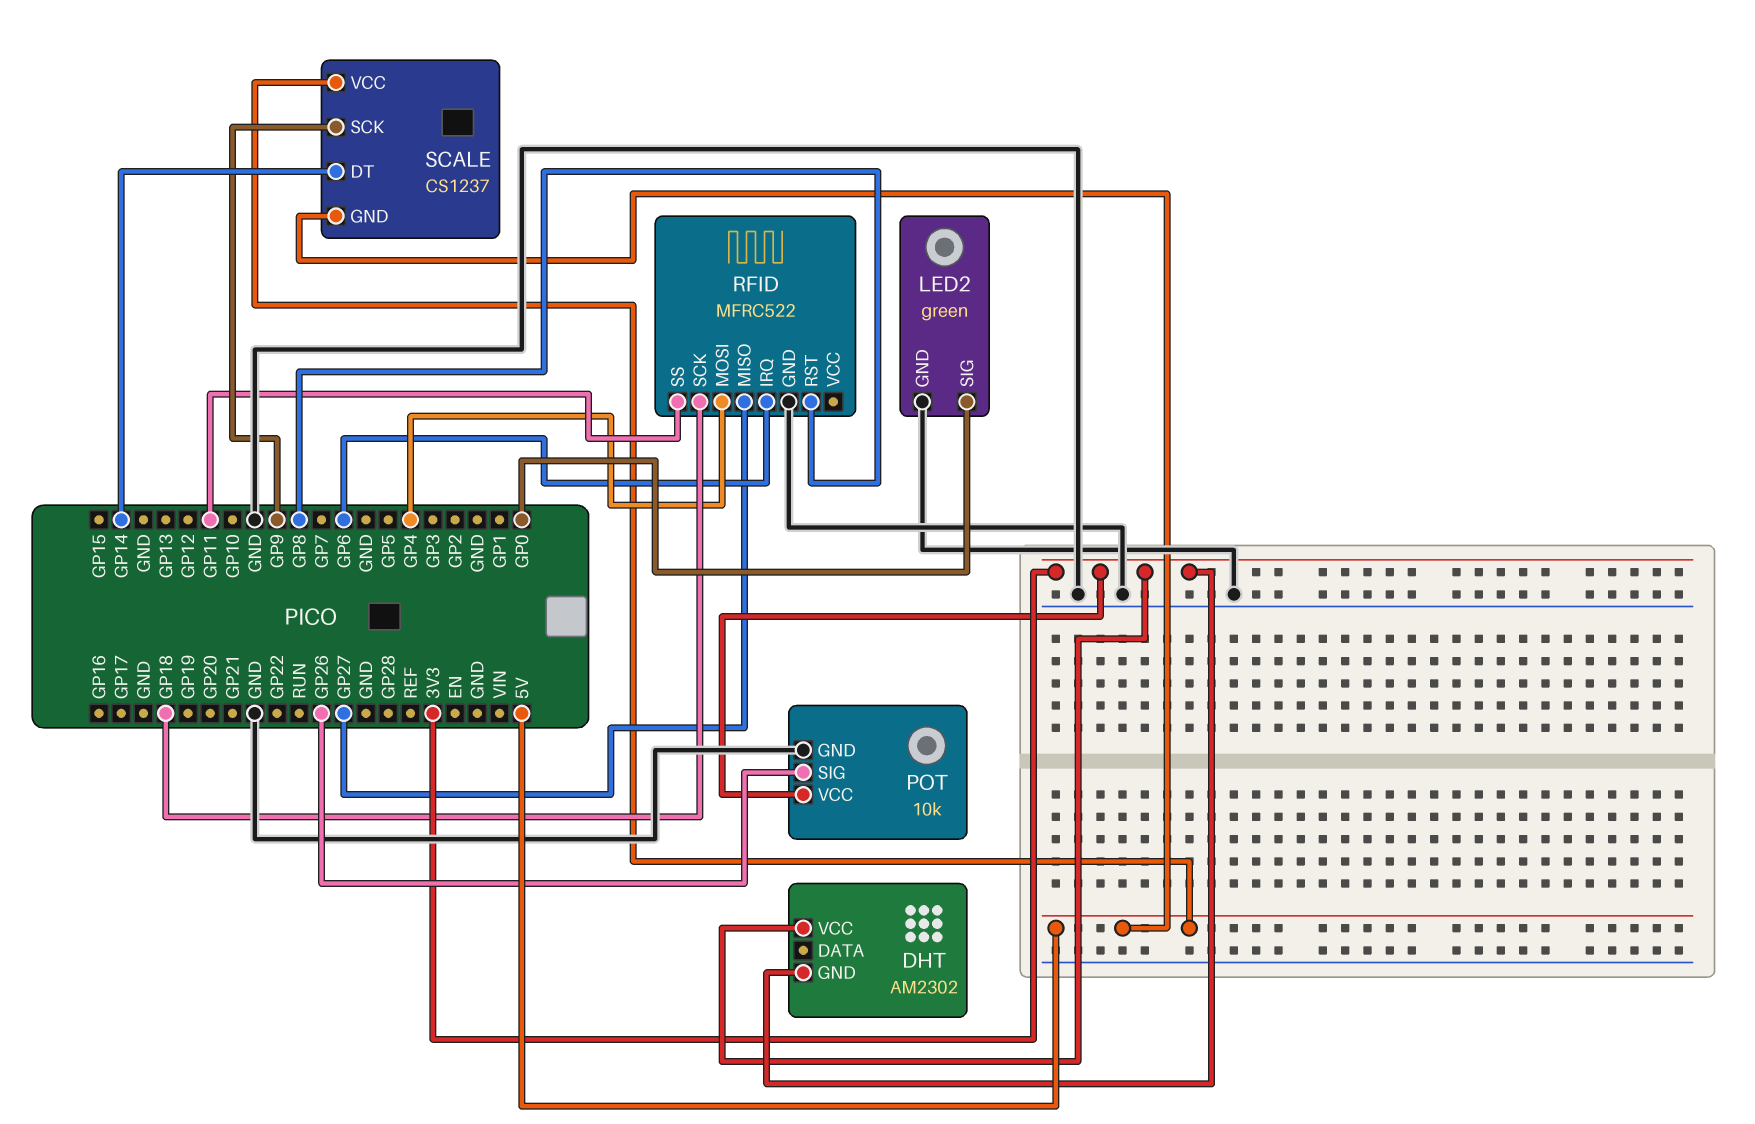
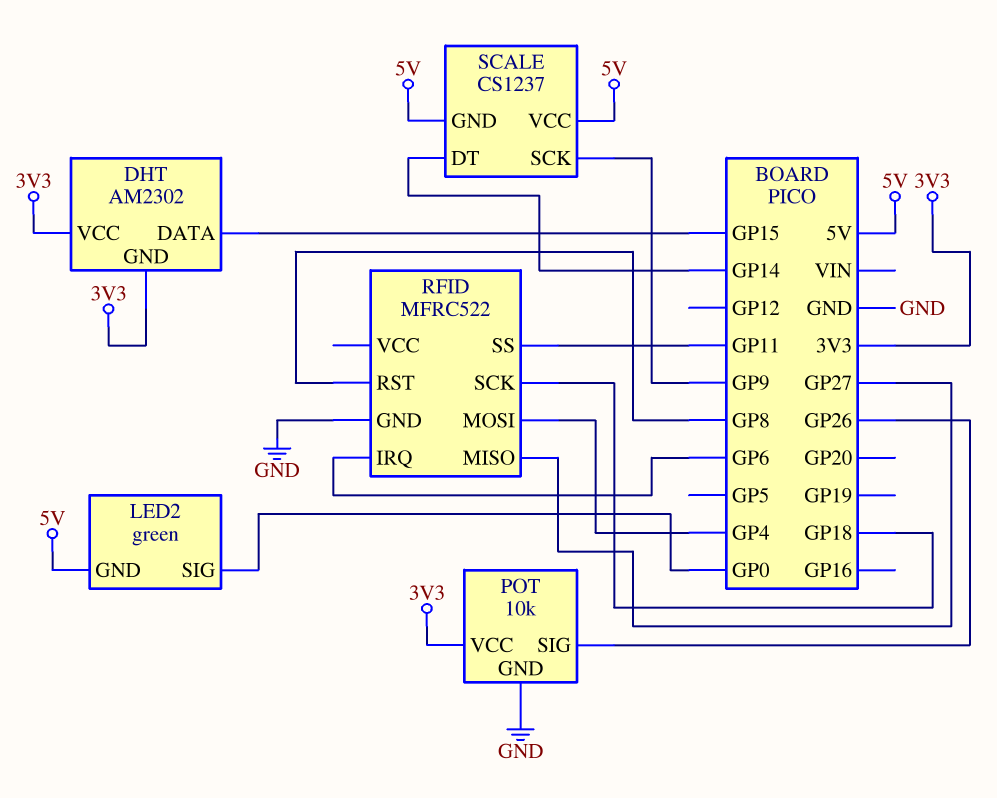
DHT pin DATA: none -> GP15
LED2 pin GND: GND -> 5V

